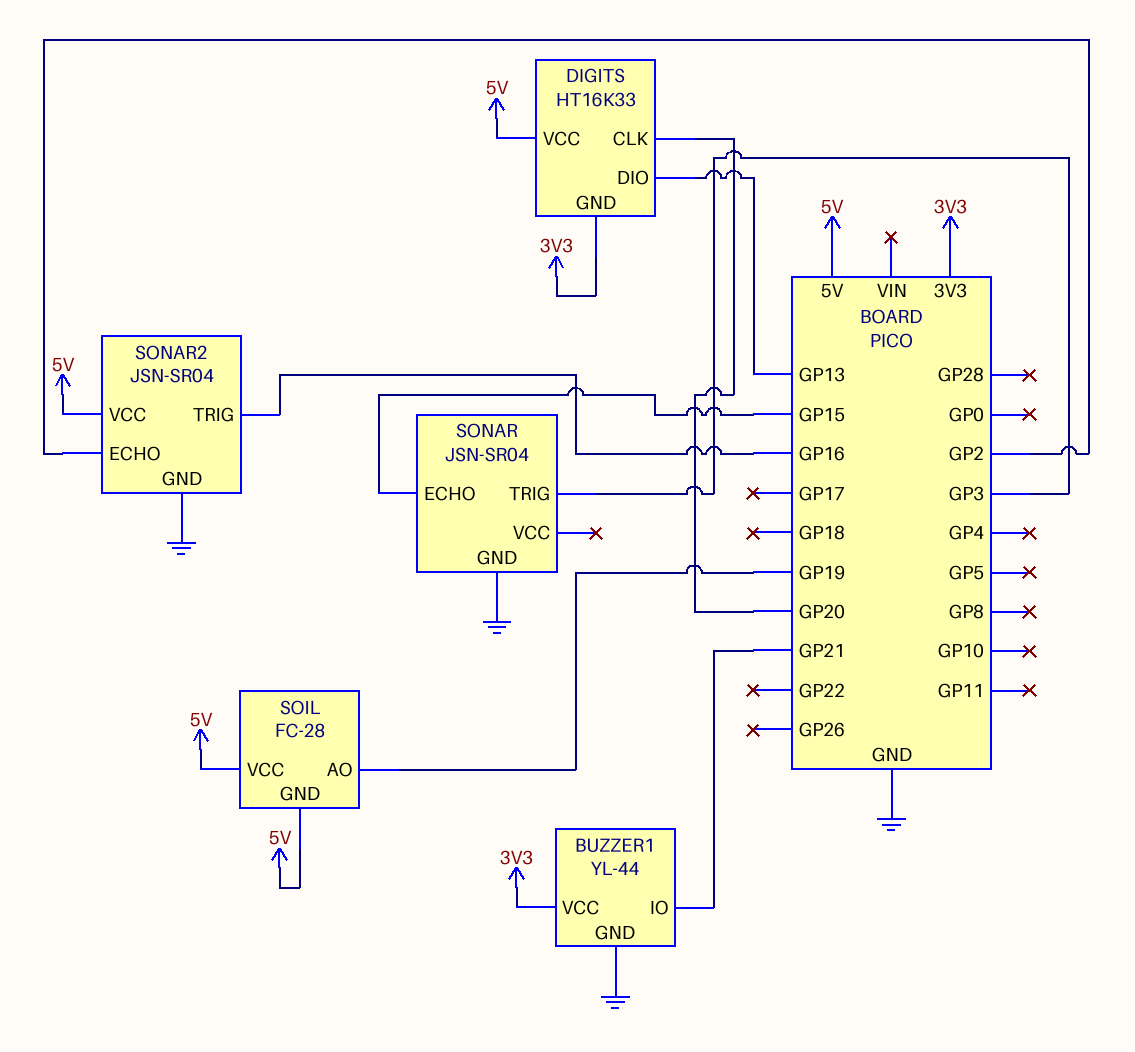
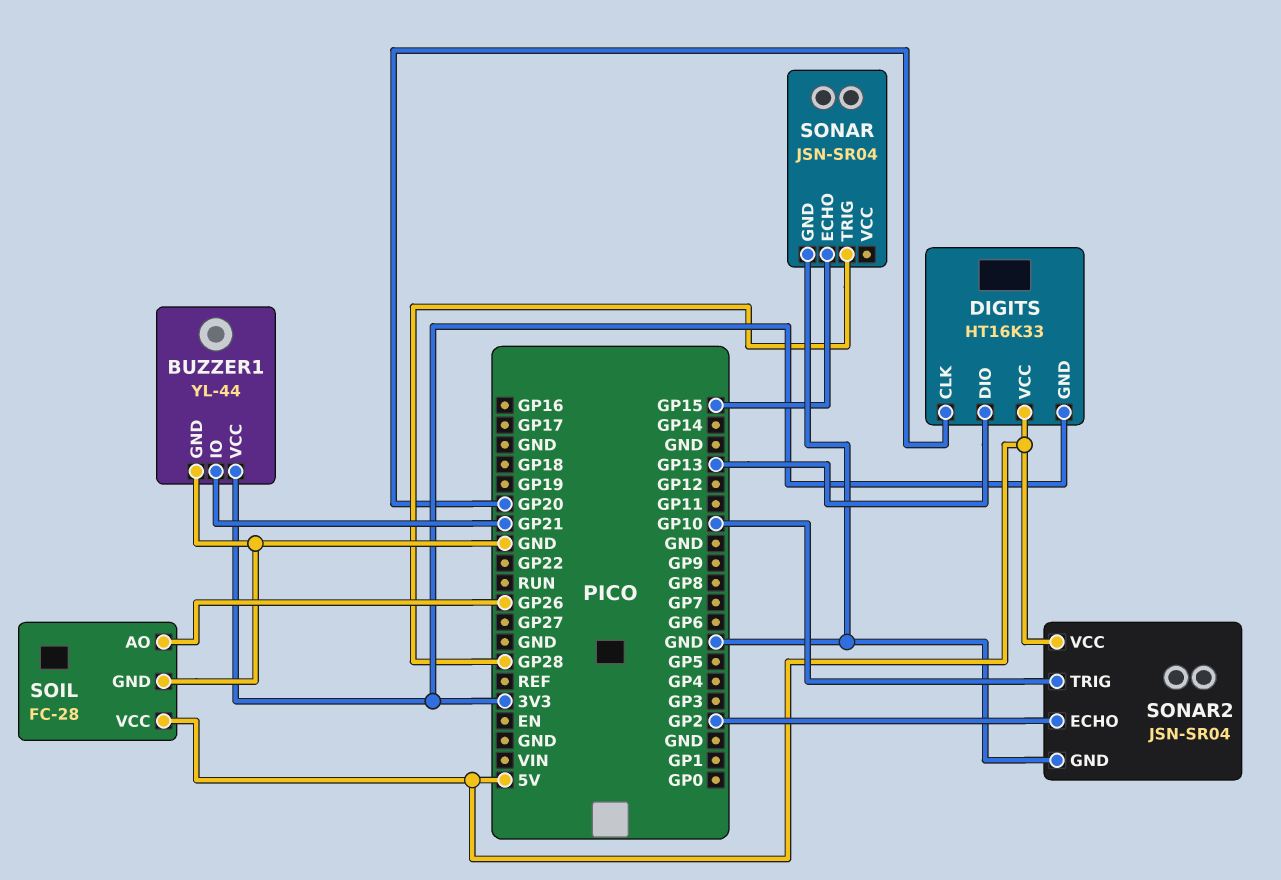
SOIL pin AO: GP19 -> GP26
SOIL pin GND: 5V -> GND
SONAR pin TRIG: GP3 -> GP28
SONAR2 pin TRIG: GP16 -> GP10

